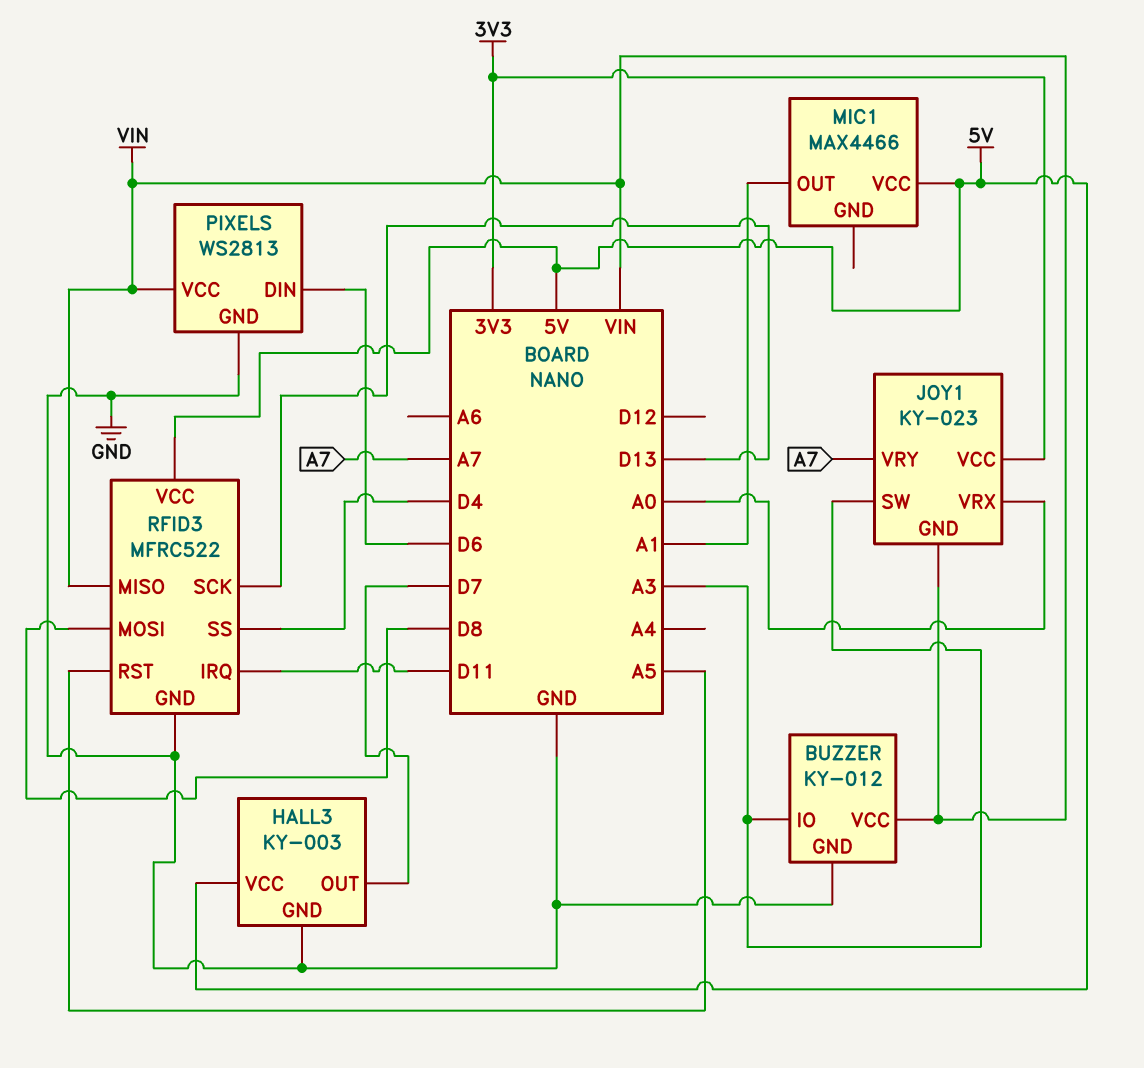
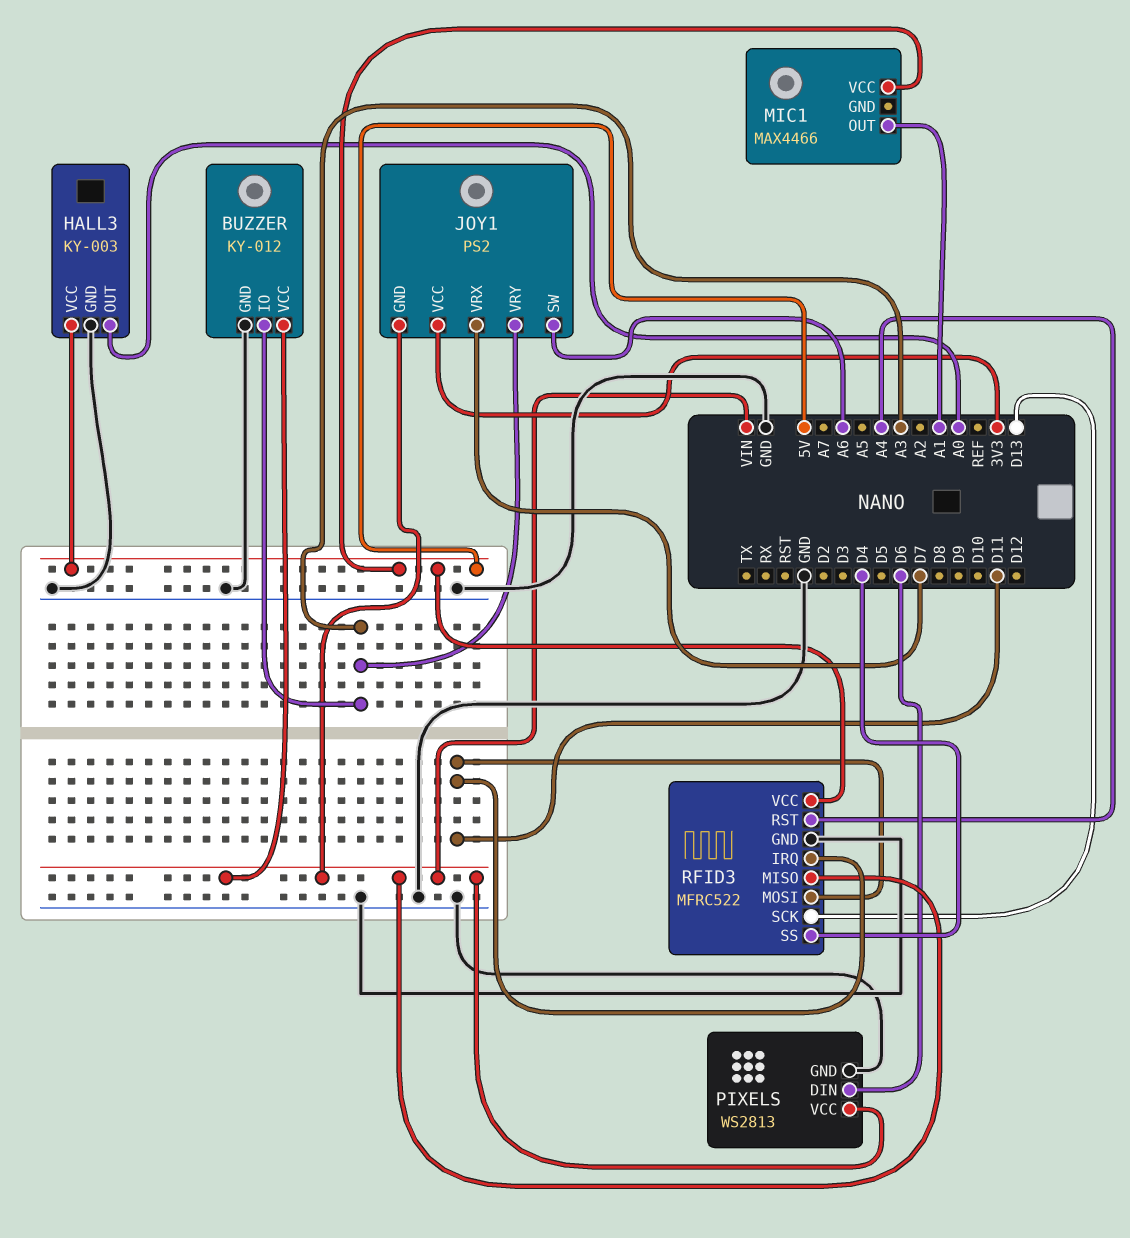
HALL3 pin OUT: D7 -> A0
JOY1: KY-023 -> PS2
JOY1 pin SW: A3 -> A6
JOY1 pin VRX: A0 -> D7
JOY1 pin VRY: A7 -> A3
RFID3 pin MOSI: D8 -> D11
RFID3 pin RST: A5 -> A4

